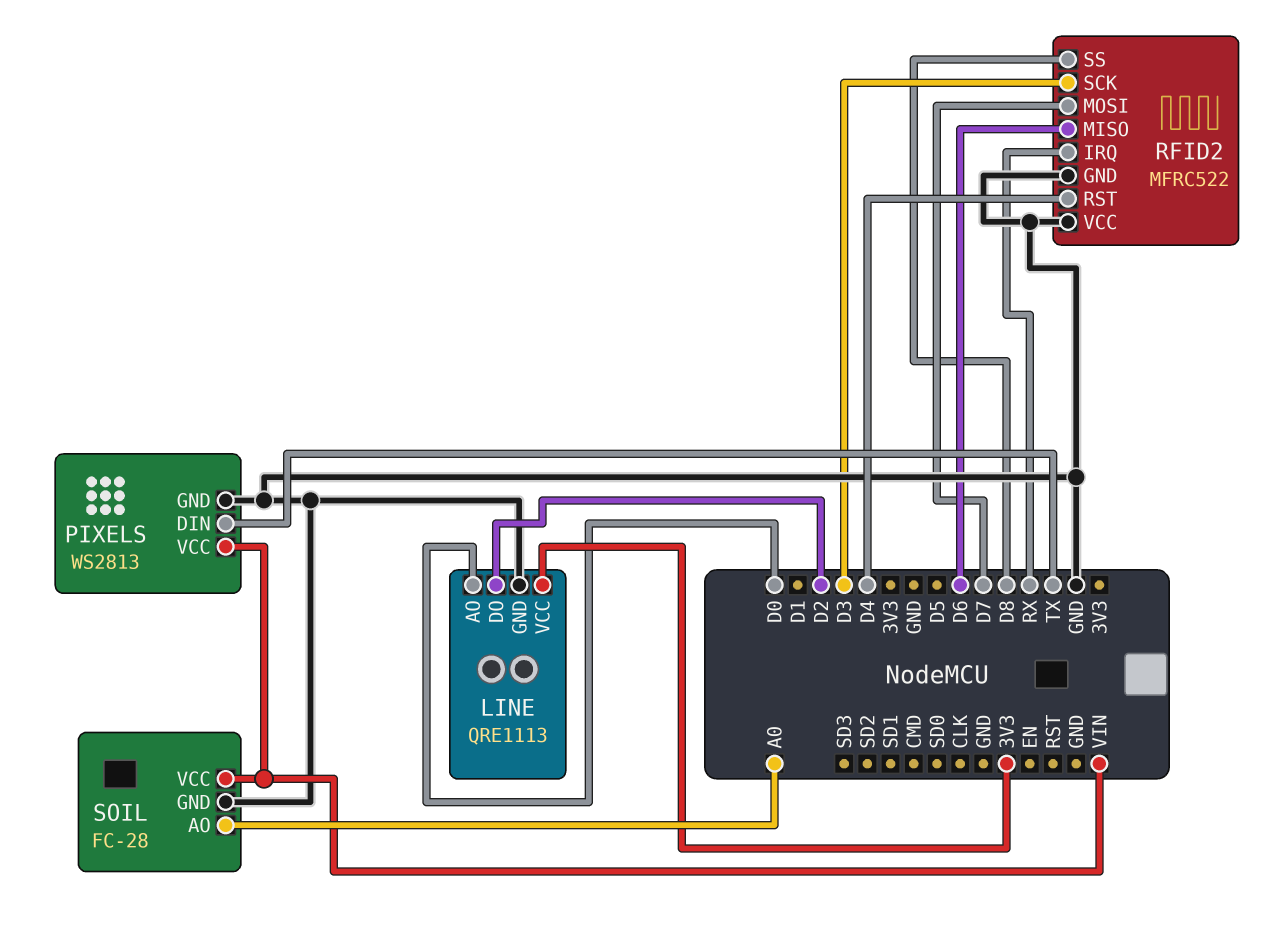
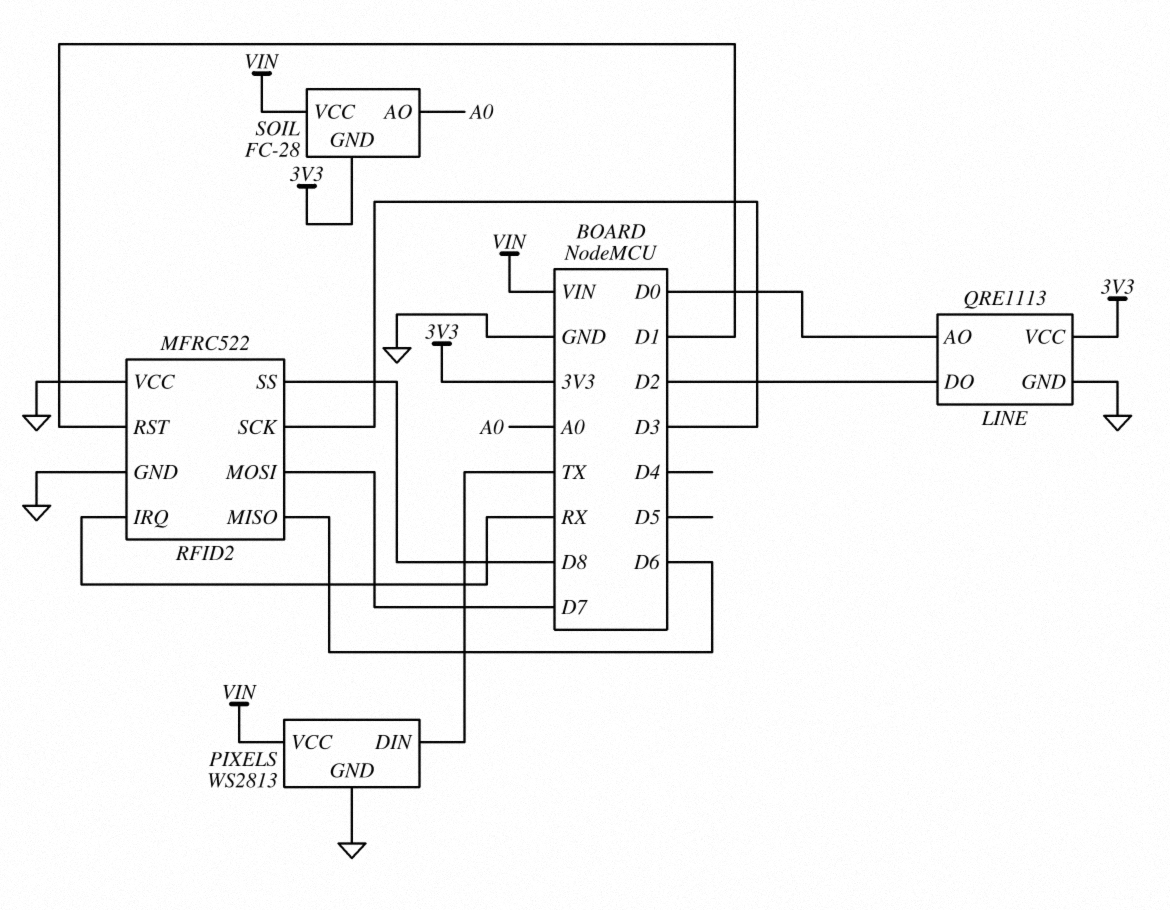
RFID2 pin RST: D4 -> D1
SOIL pin GND: GND -> 3V3

